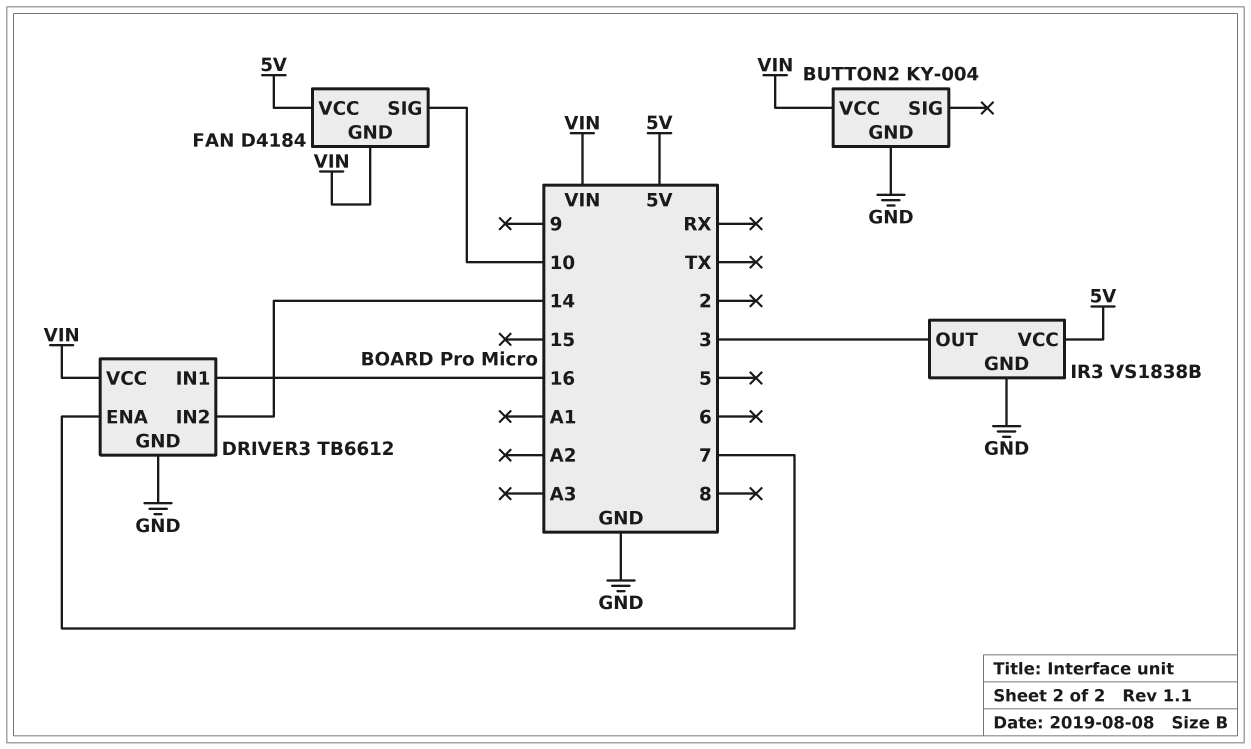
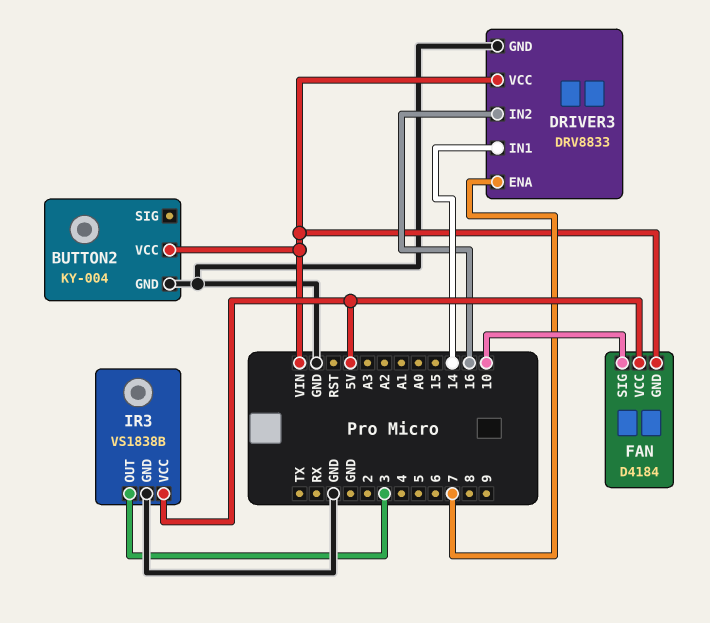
DRIVER3: TB6612 -> DRV8833
DRIVER3 pin IN1: 16 -> 14
DRIVER3 pin IN2: 14 -> 16

